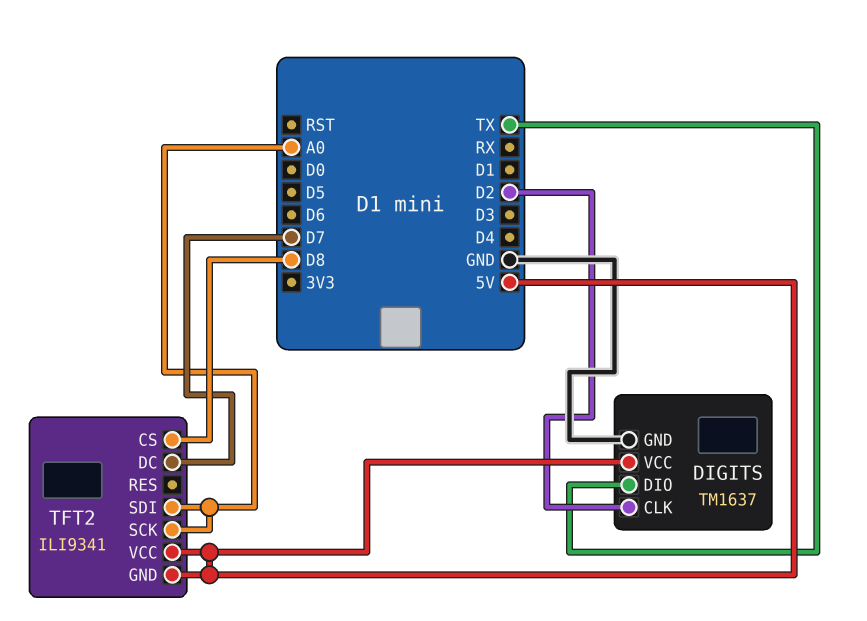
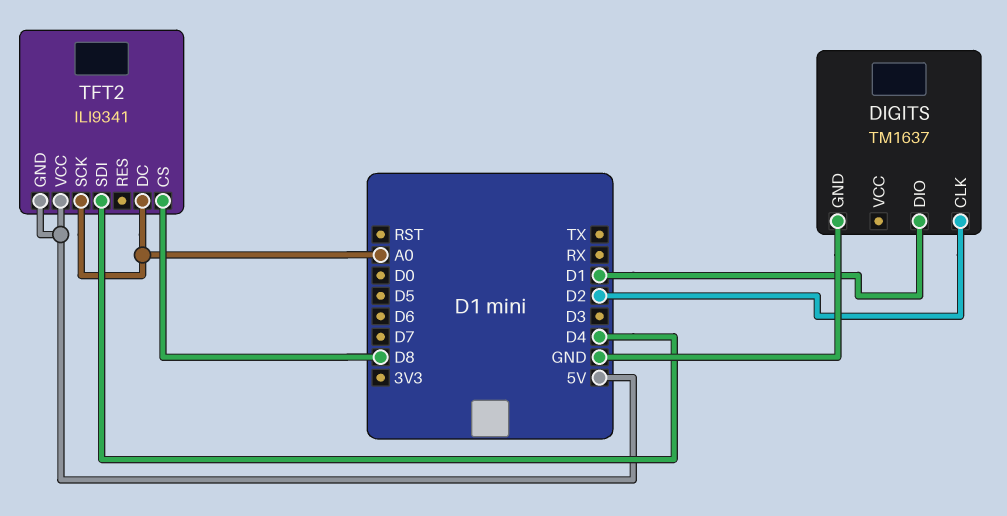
DIGITS pin DIO: TX -> D1
DIGITS pin VCC: 5V -> none
TFT2 pin DC: D7 -> A0
TFT2 pin SDI: A0 -> D4

